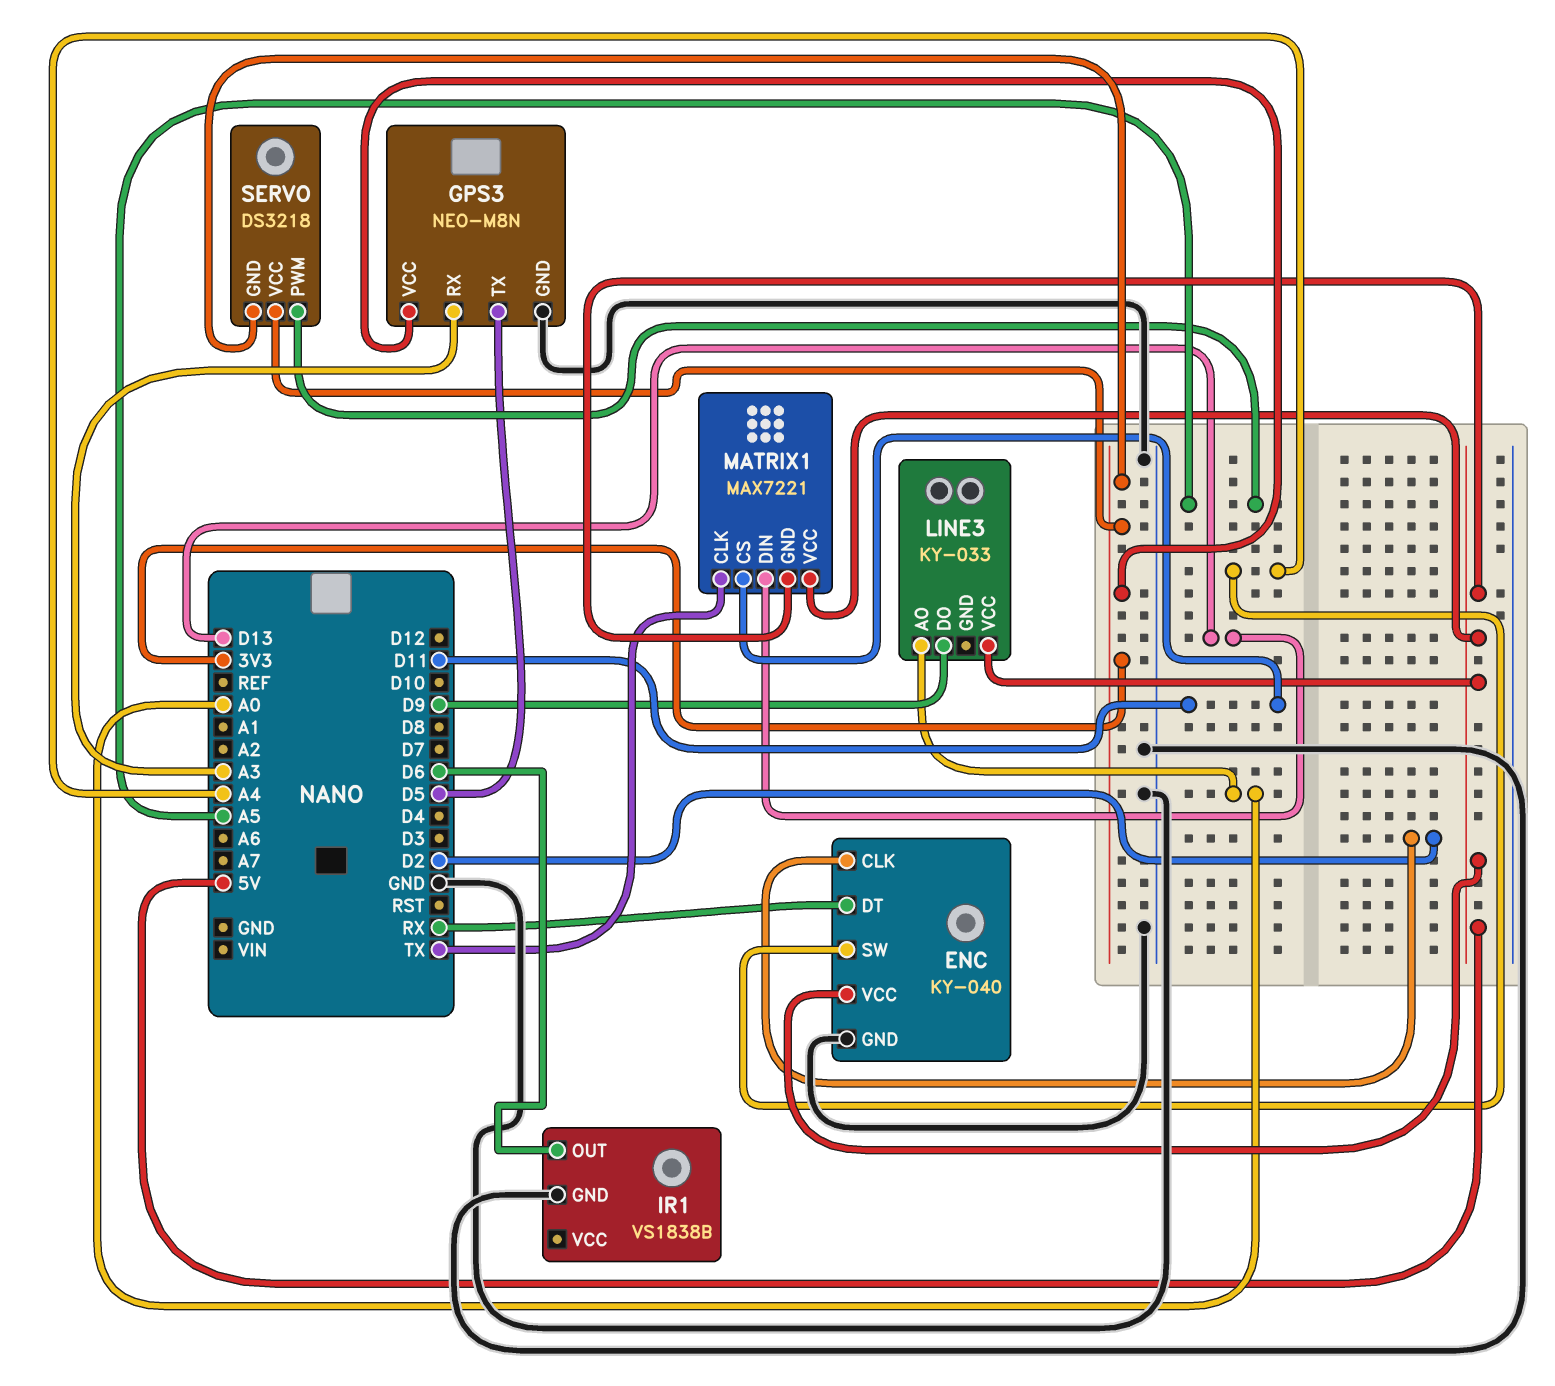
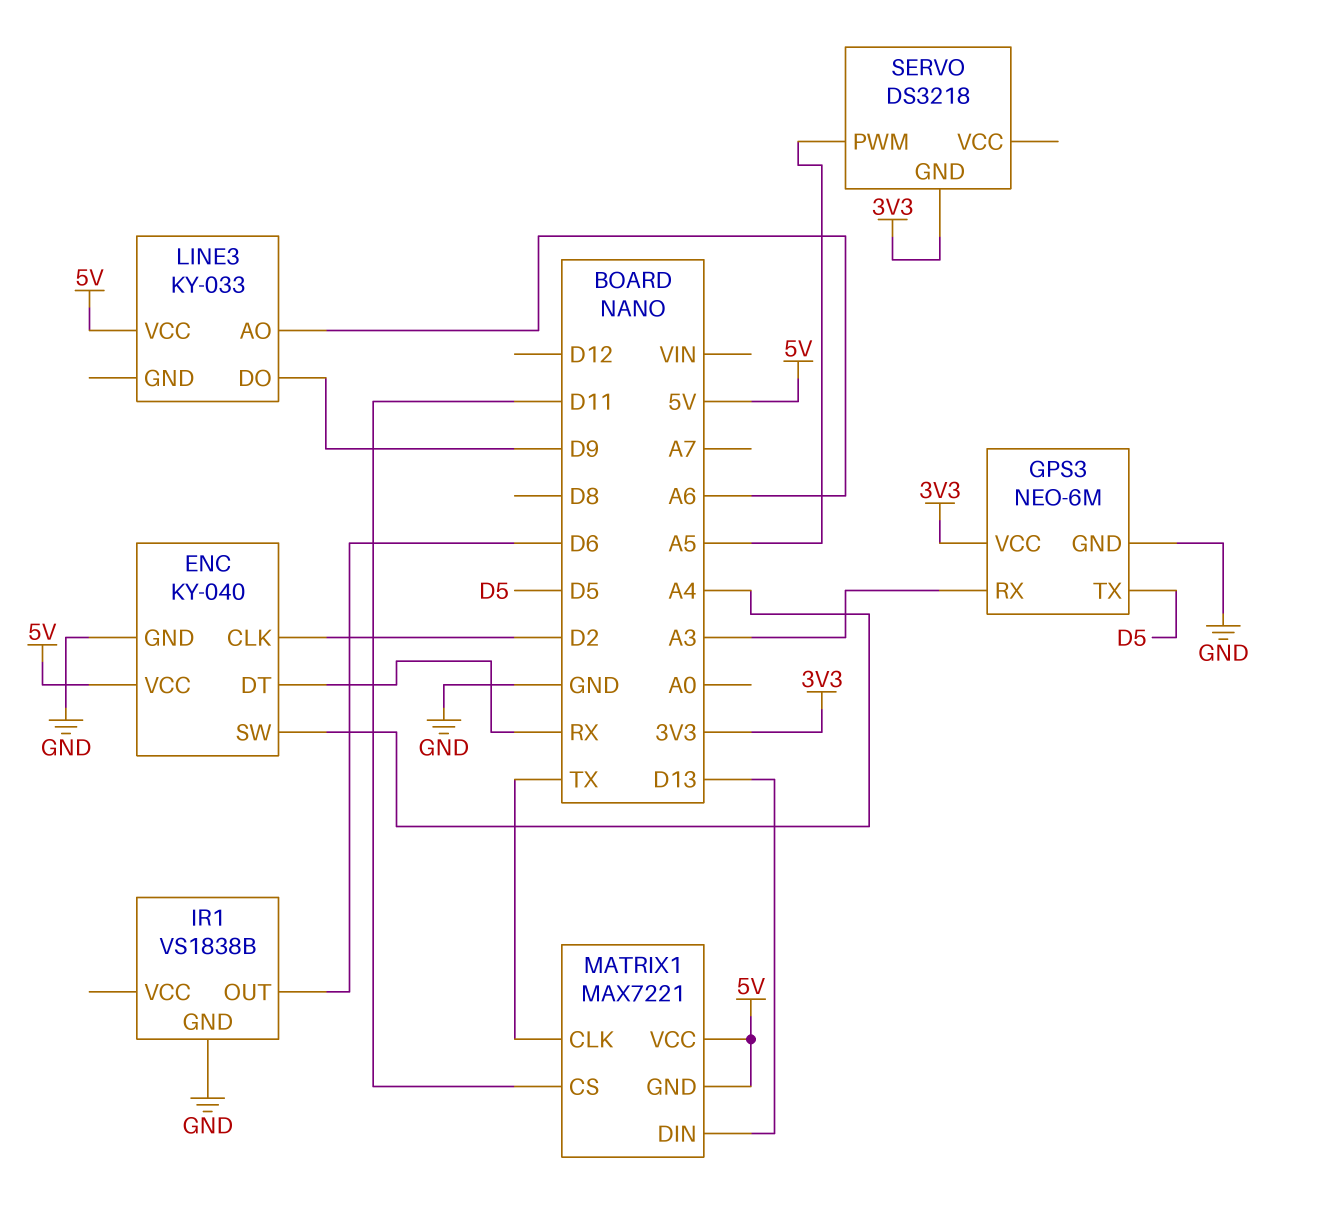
GPS3: NEO-M8N -> NEO-6M
LINE3 pin AO: A0 -> A6
SERVO pin VCC: 3V3 -> none

